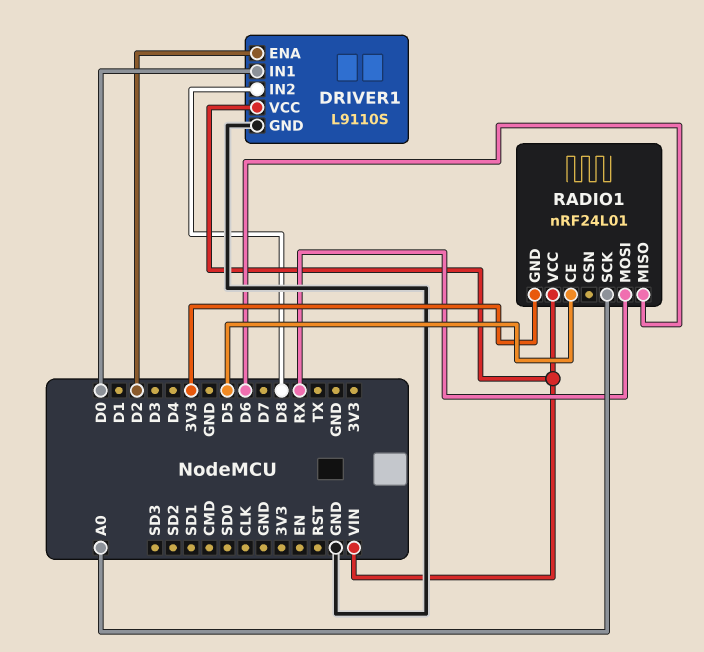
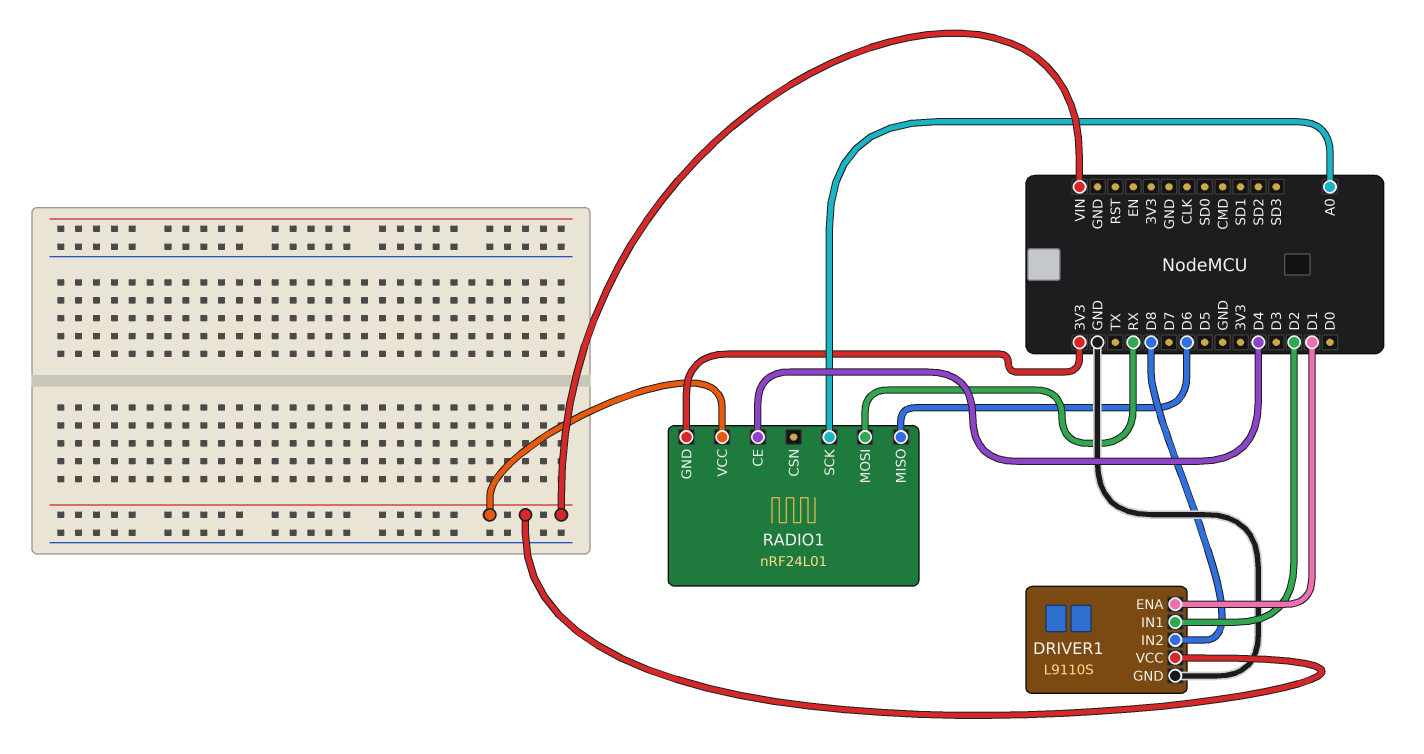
DRIVER1 pin ENA: D2 -> D1
DRIVER1 pin IN1: D0 -> D2
RADIO1 pin CE: D5 -> D4

